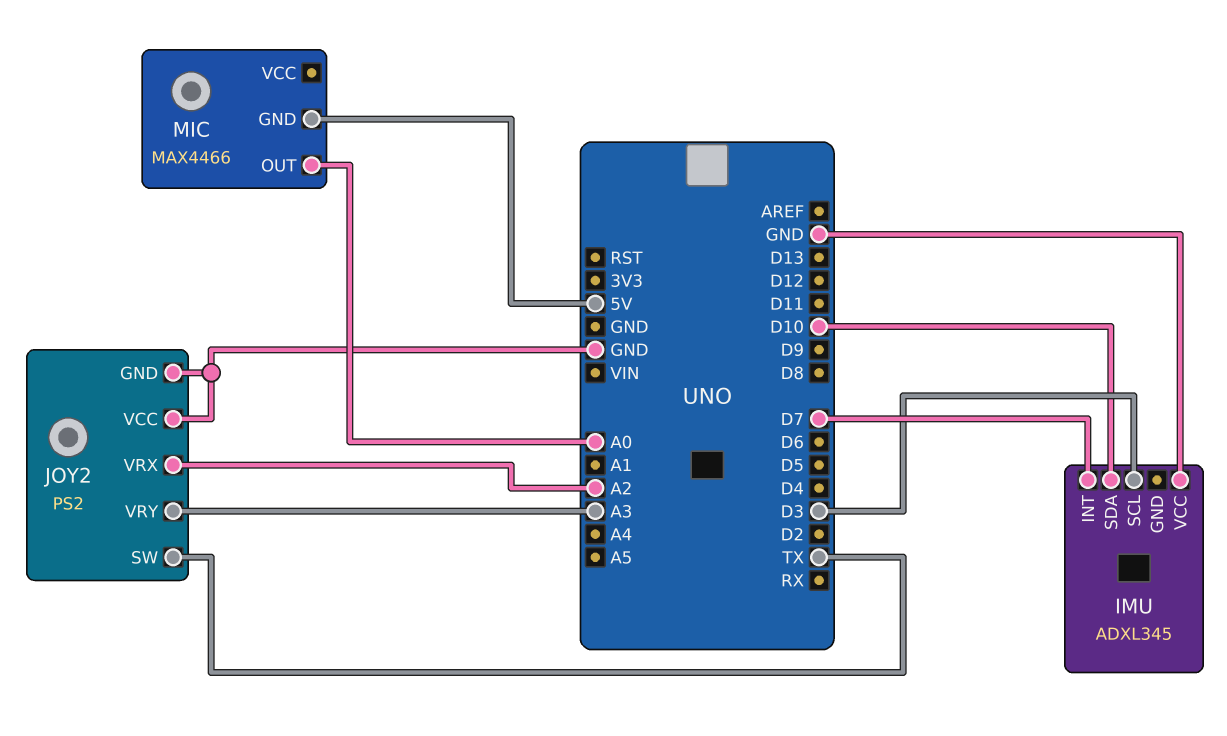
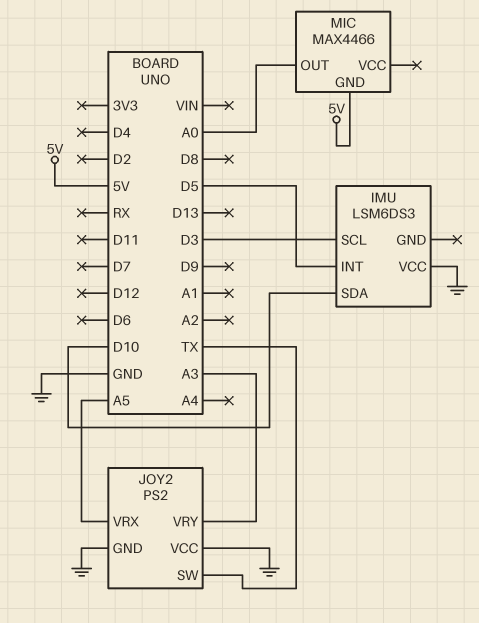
IMU: ADXL345 -> LSM6DS3
IMU pin INT: D7 -> D5
JOY2 pin VRX: A2 -> A5

